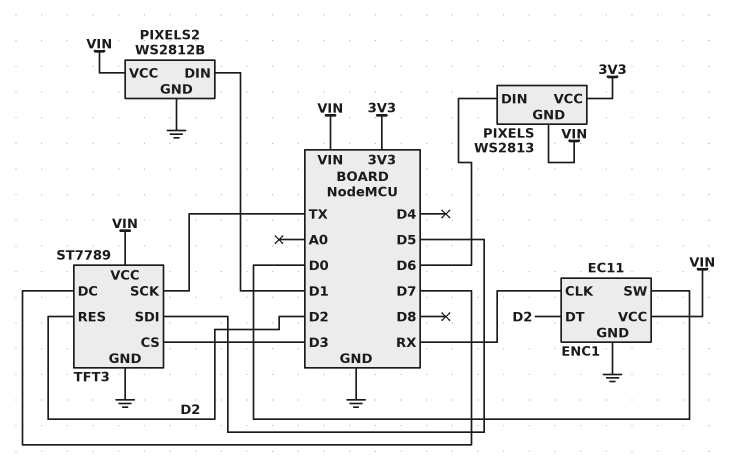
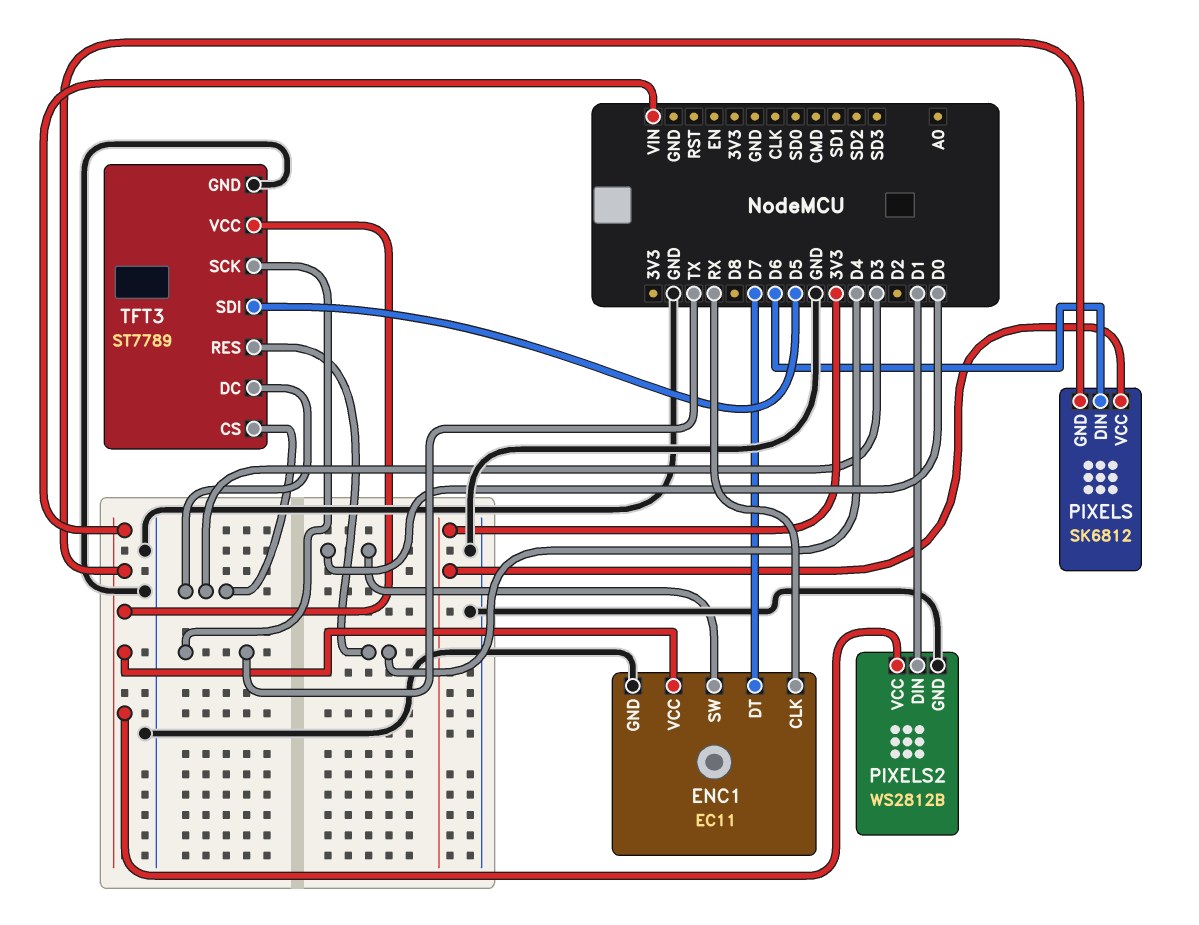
ENC1 pin DT: D2 -> D7
PIXELS: WS2813 -> SK6812
TFT3 pin DC: D7 -> D3
TFT3 pin RES: D2 -> D4

